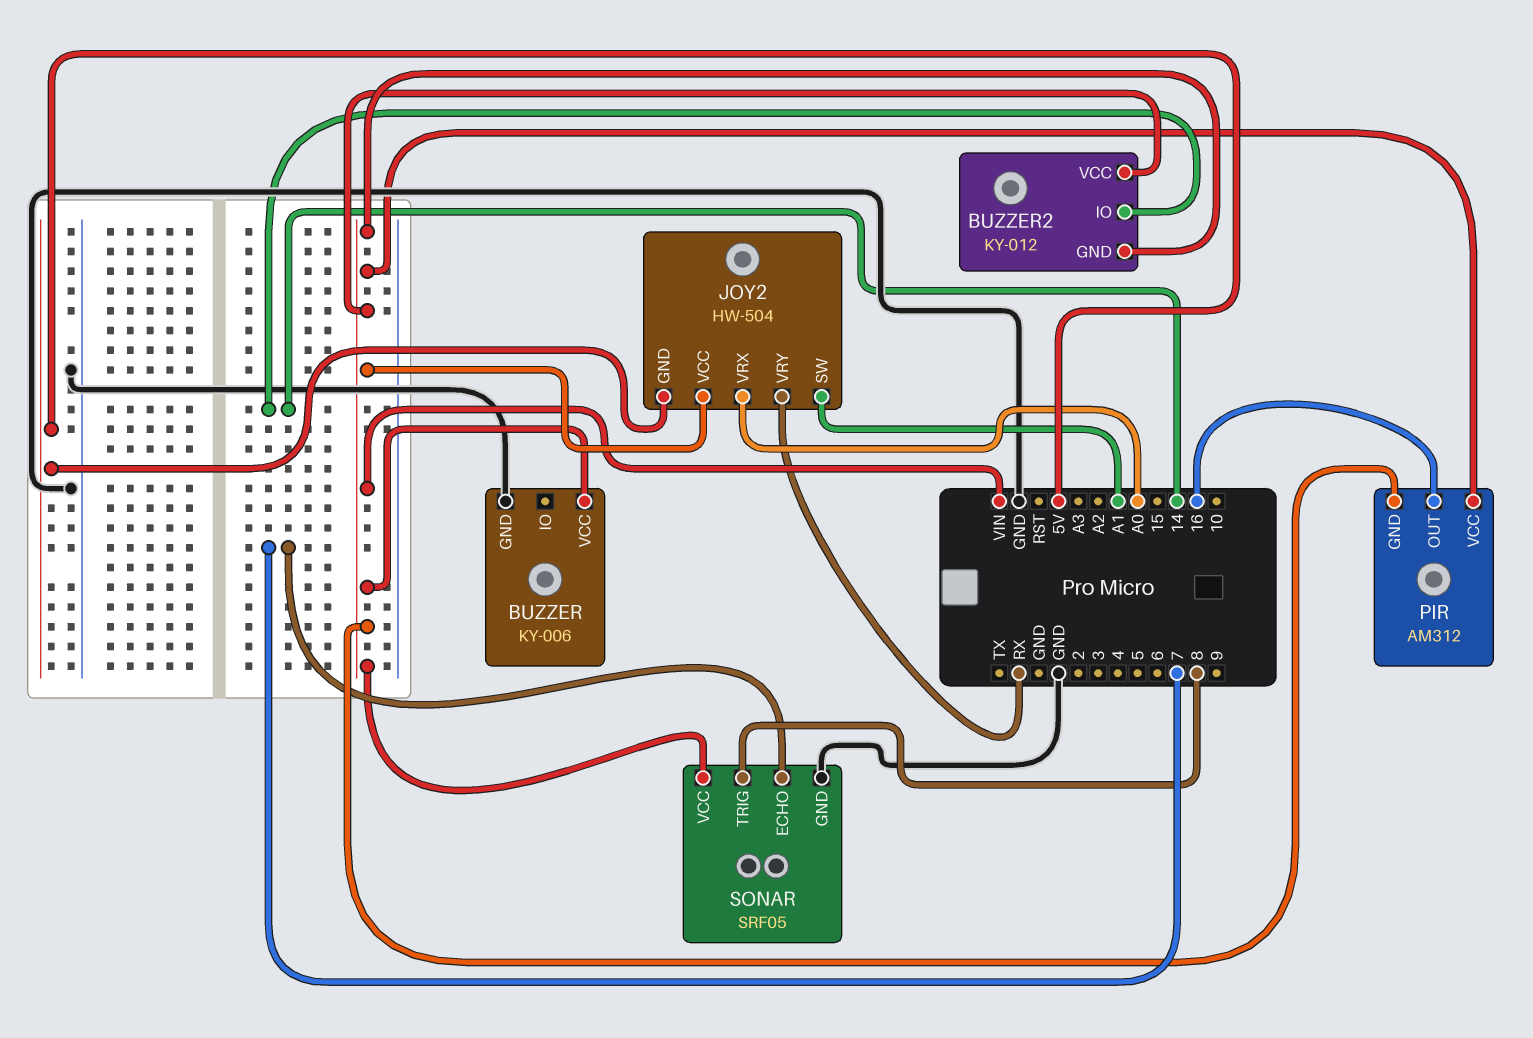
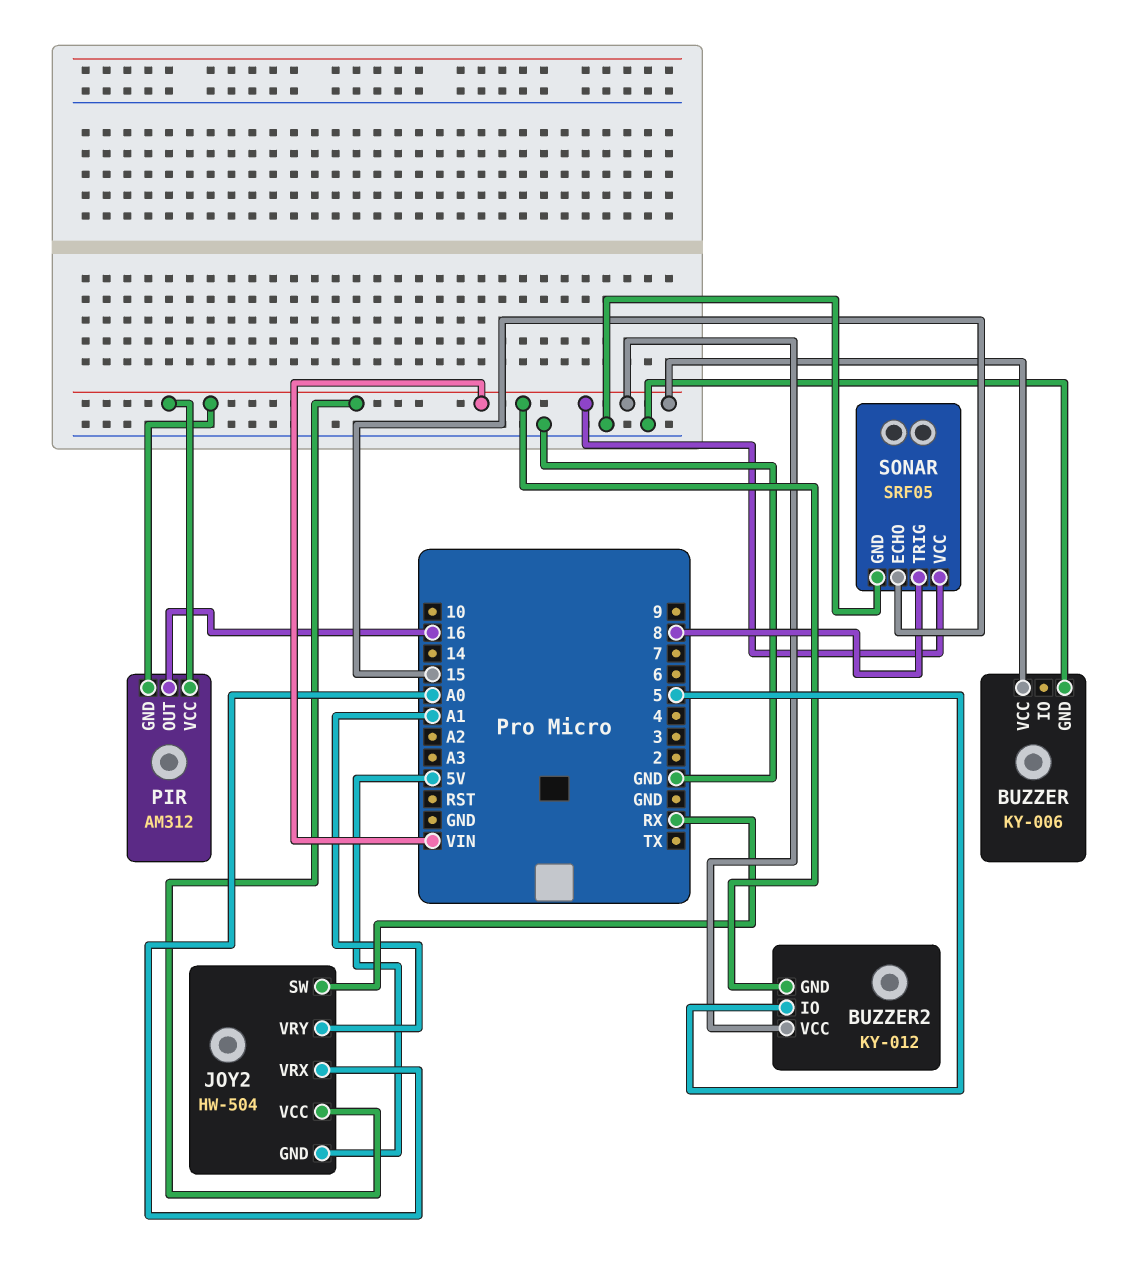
BUZZER2 pin IO: 14 -> 5
JOY2 pin SW: A1 -> RX
JOY2 pin VRY: RX -> A1
SONAR pin ECHO: 7 -> 15

